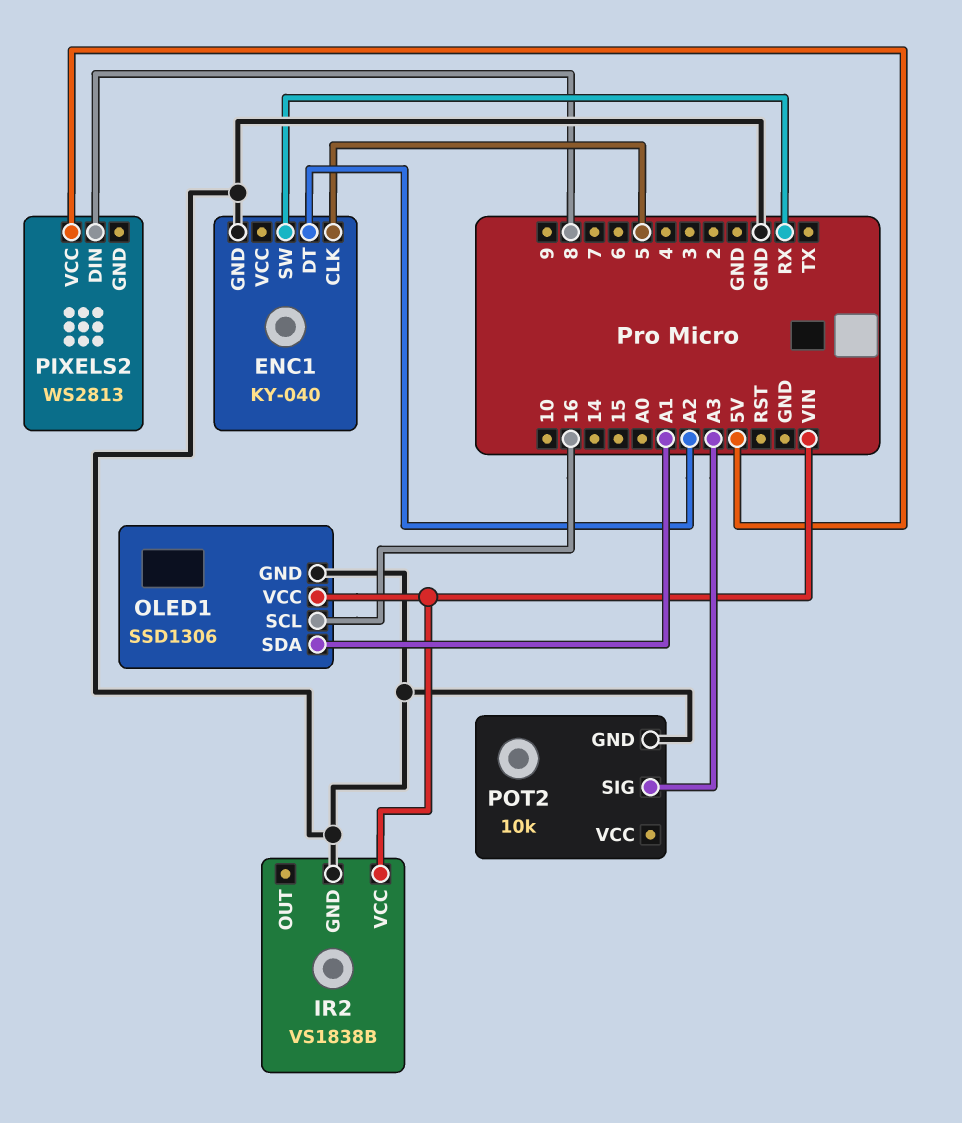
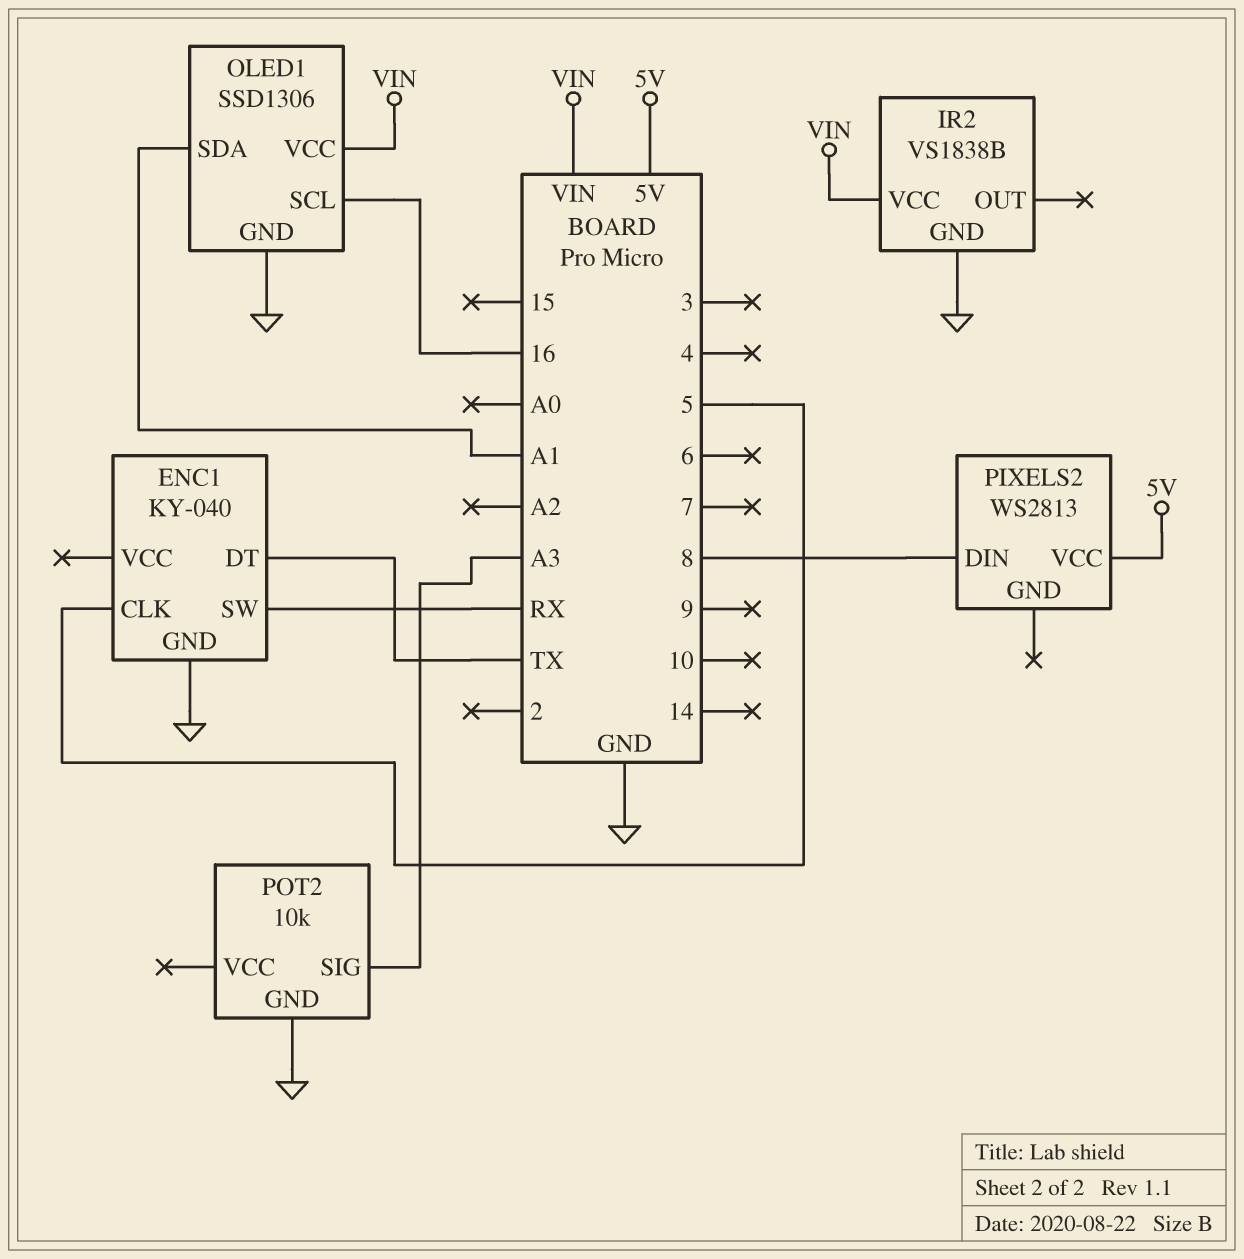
ENC1 pin DT: A2 -> TX

